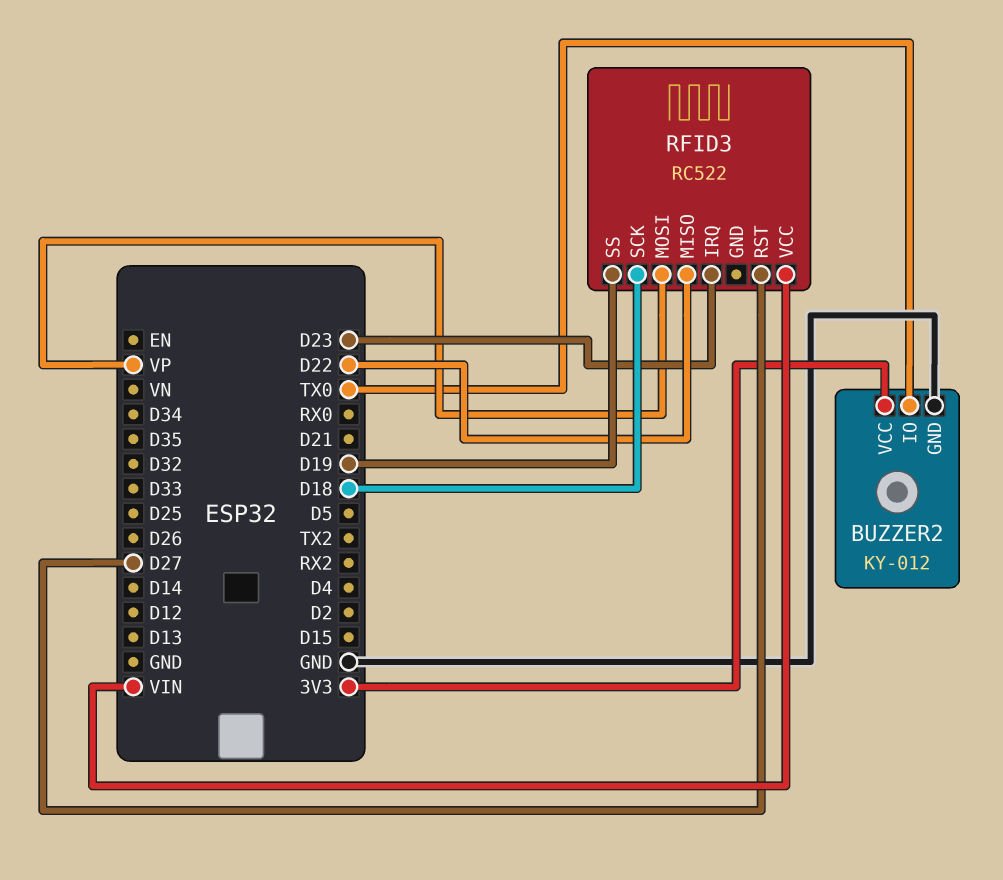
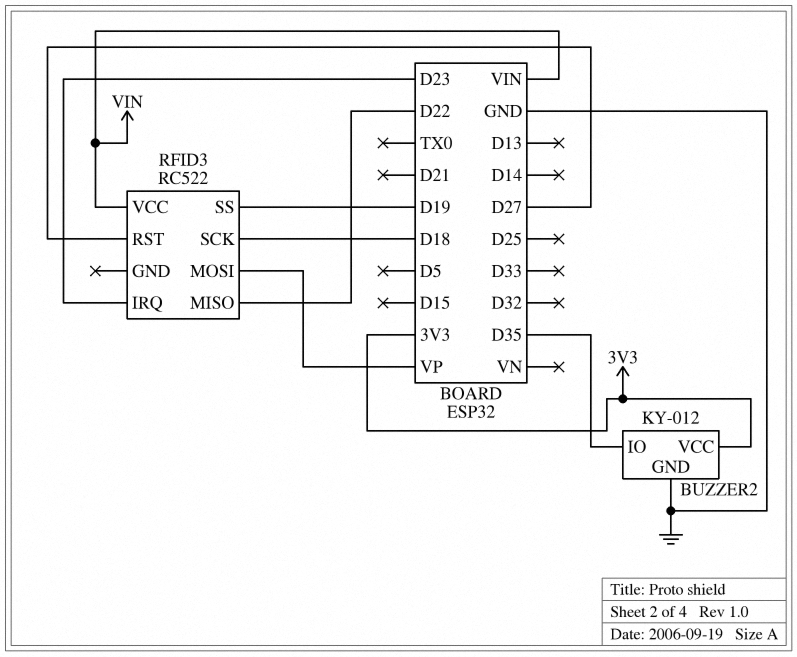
BUZZER2 pin IO: TX0 -> D35

